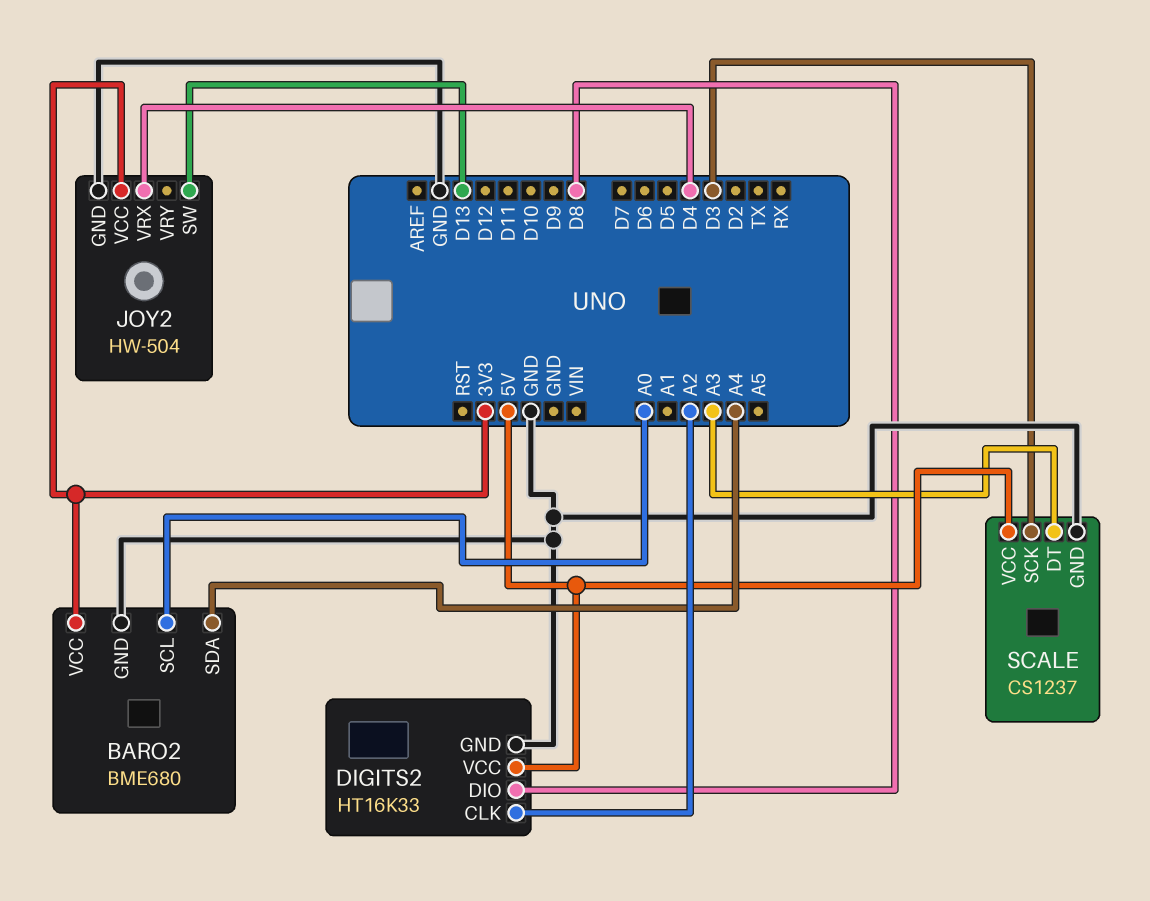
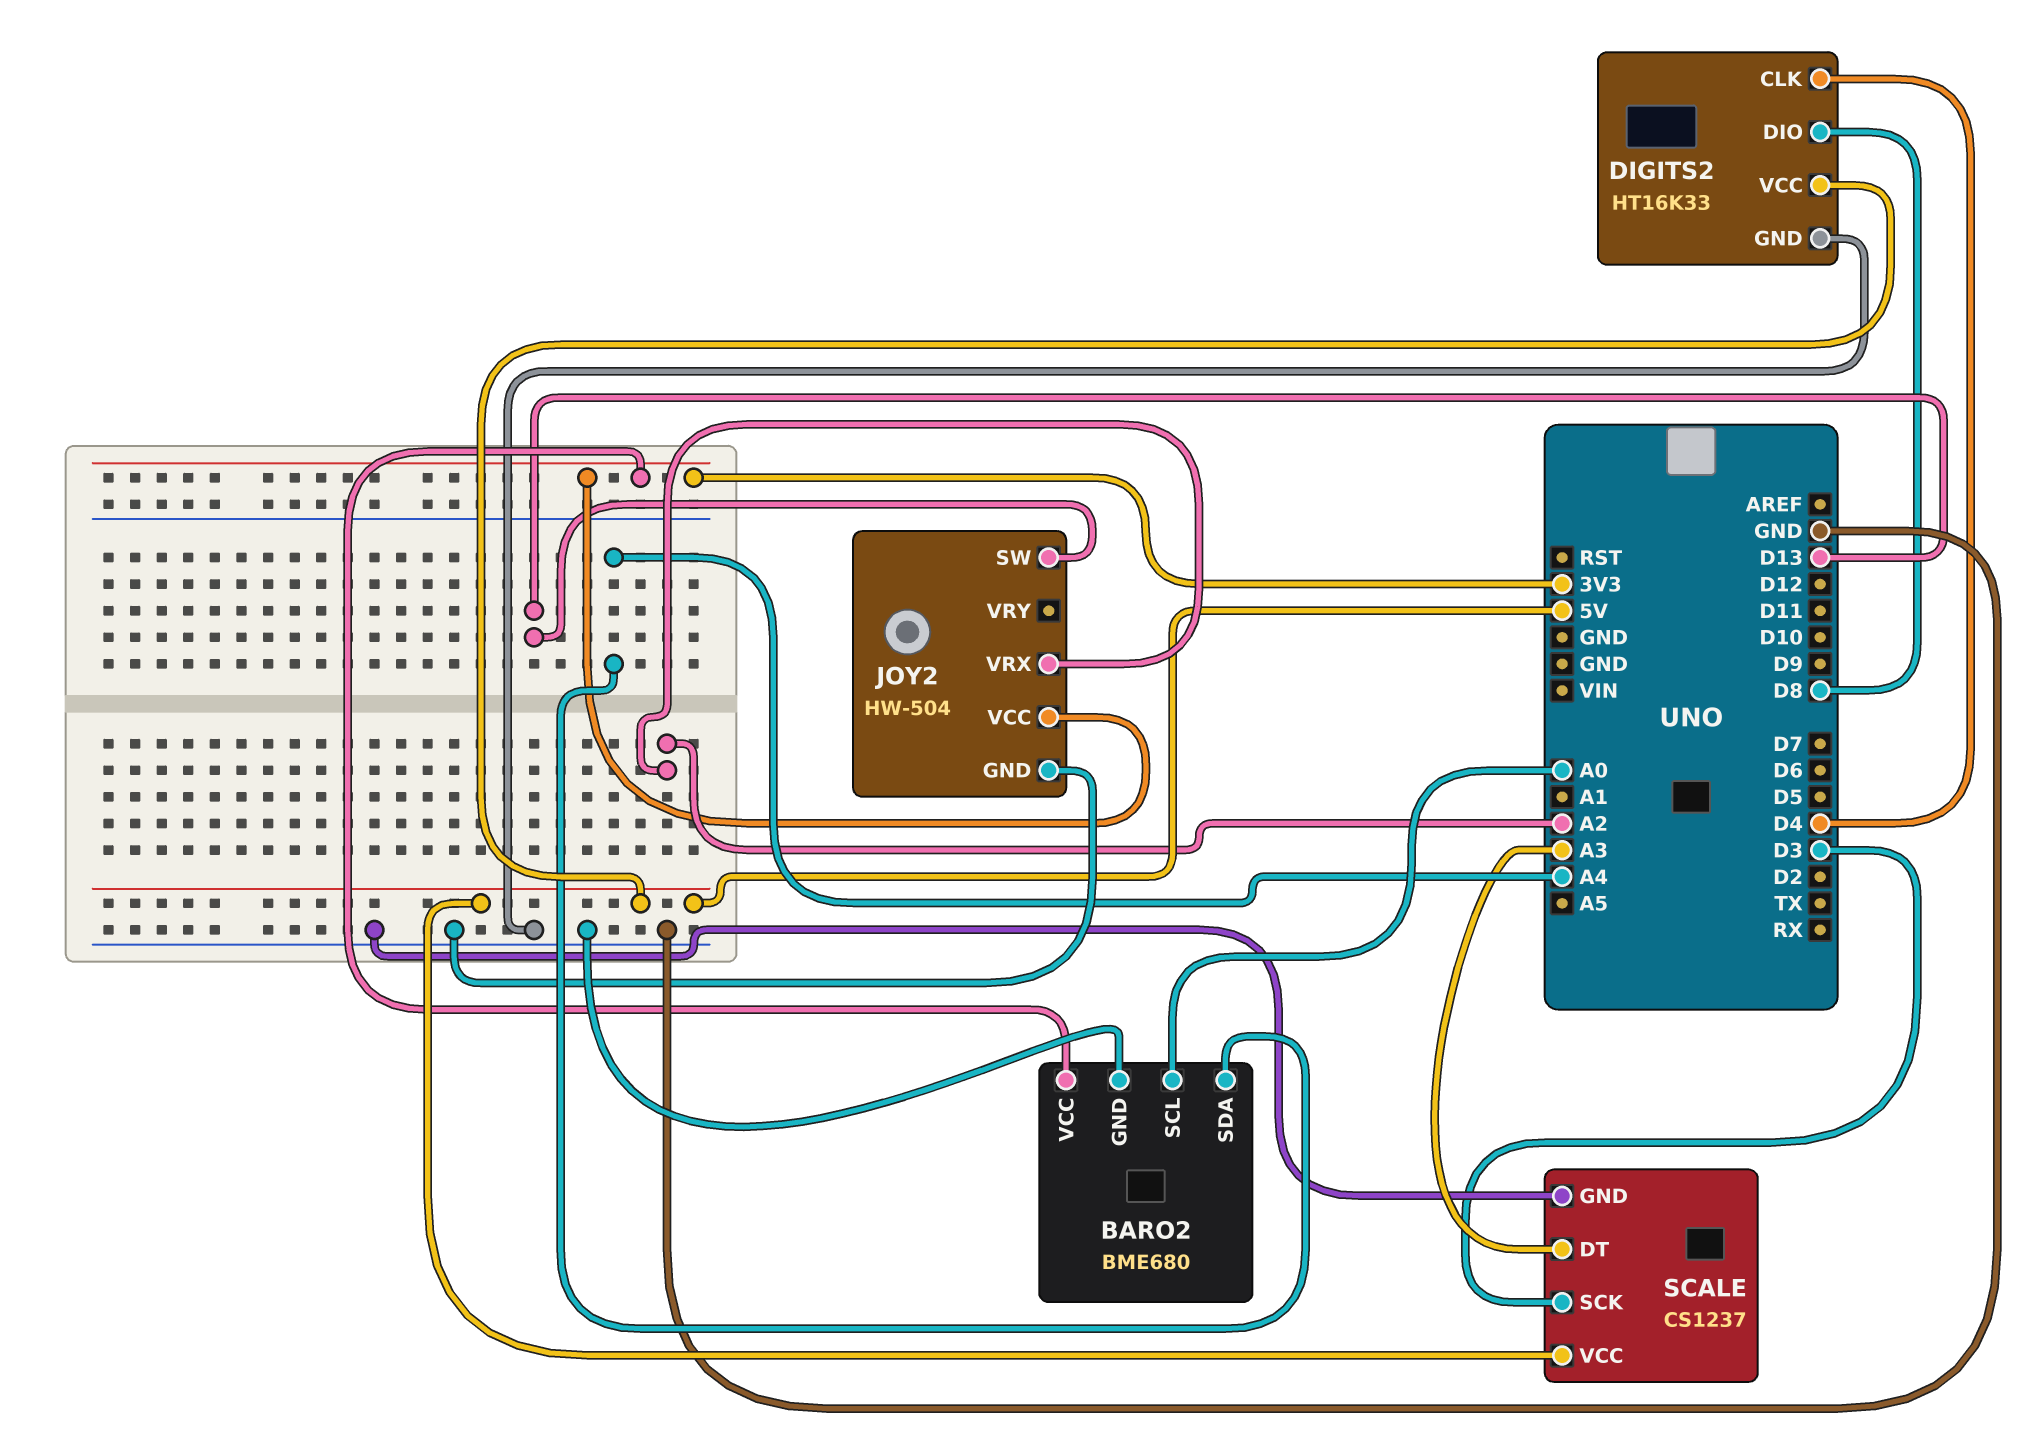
DIGITS2 pin CLK: A2 -> D4
JOY2 pin VRX: D4 -> A2

